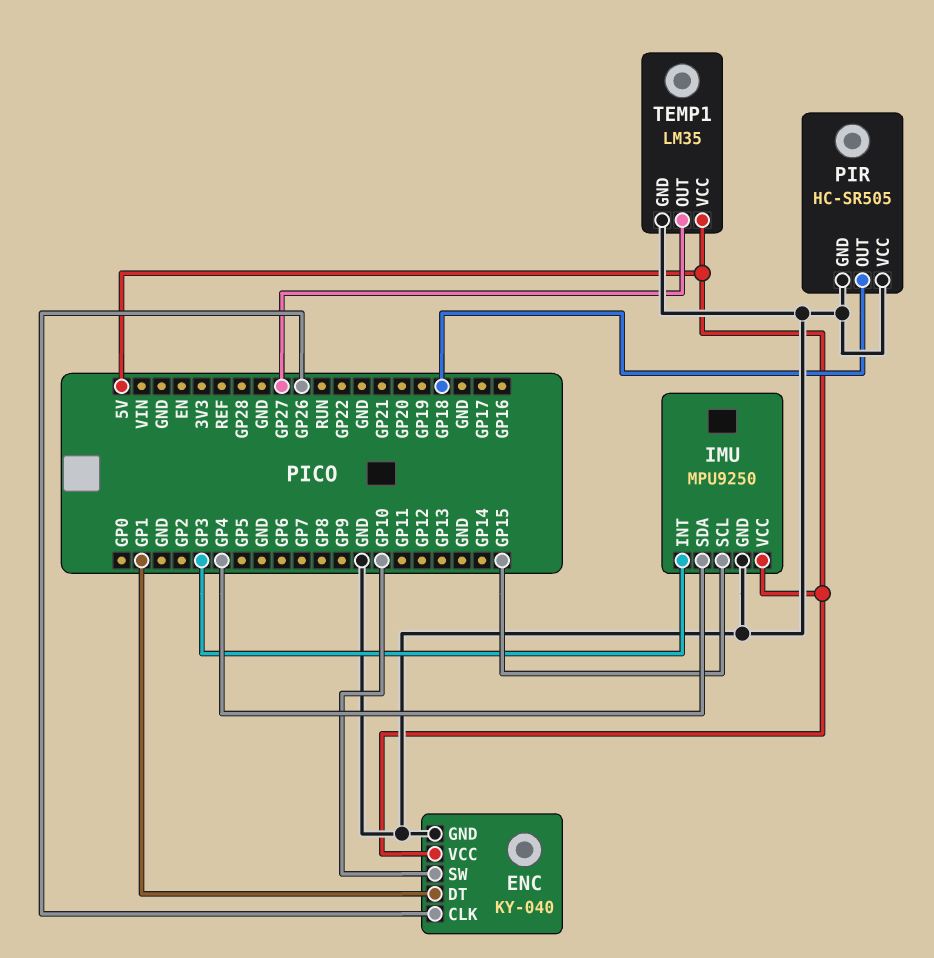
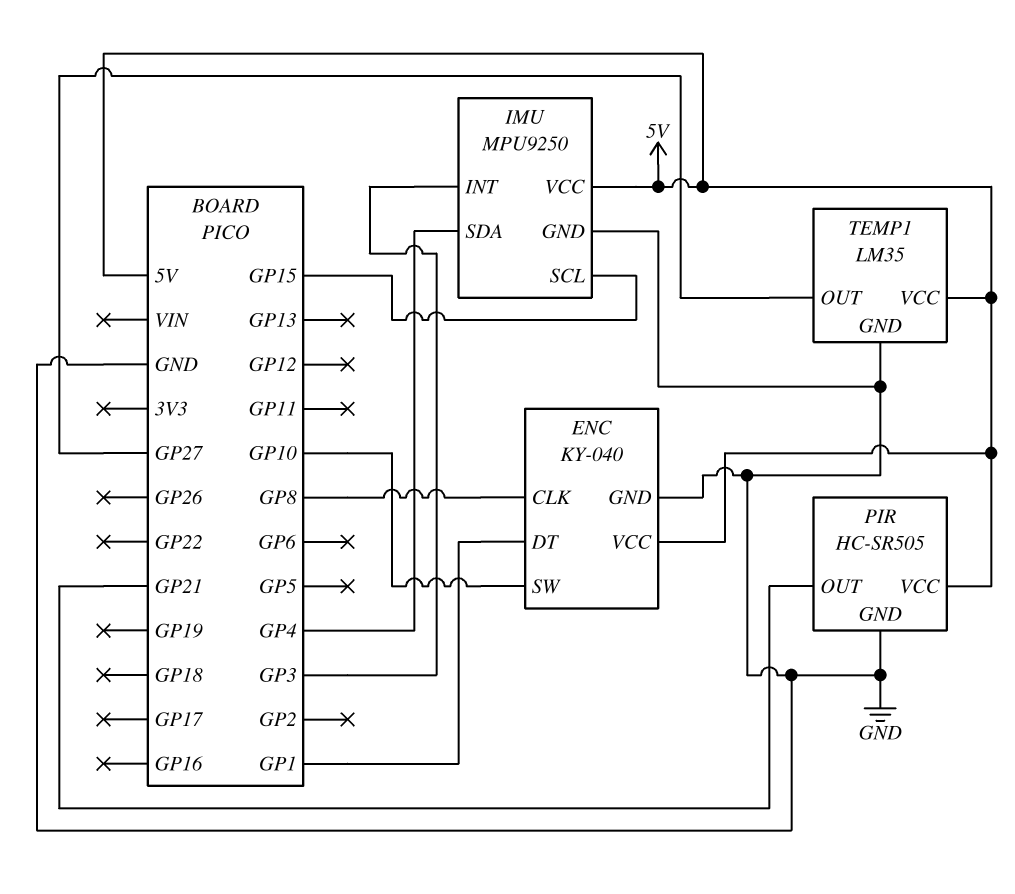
ENC pin CLK: GP26 -> GP8
PIR pin OUT: GP18 -> GP21
PIR pin VCC: GND -> 5V

